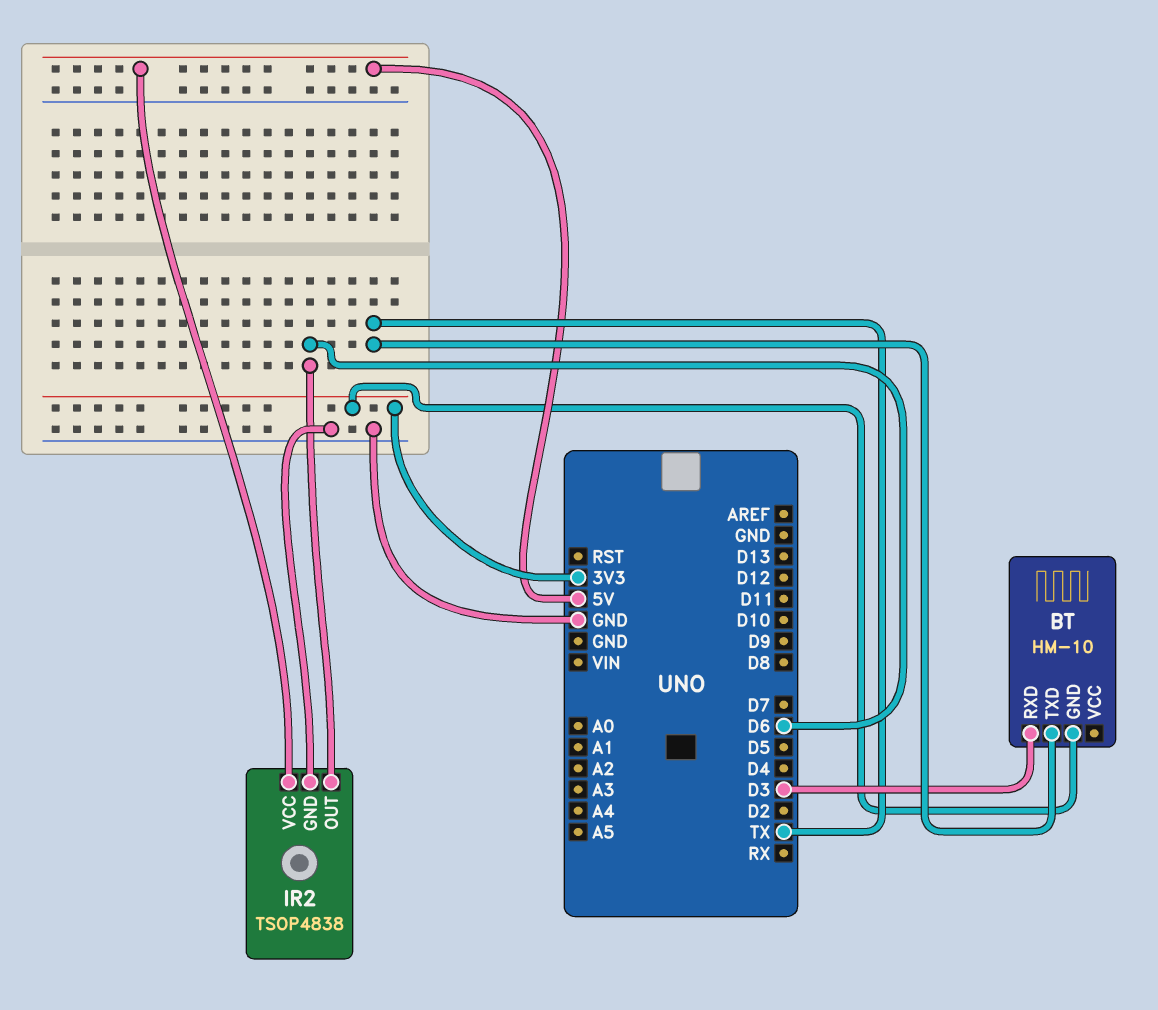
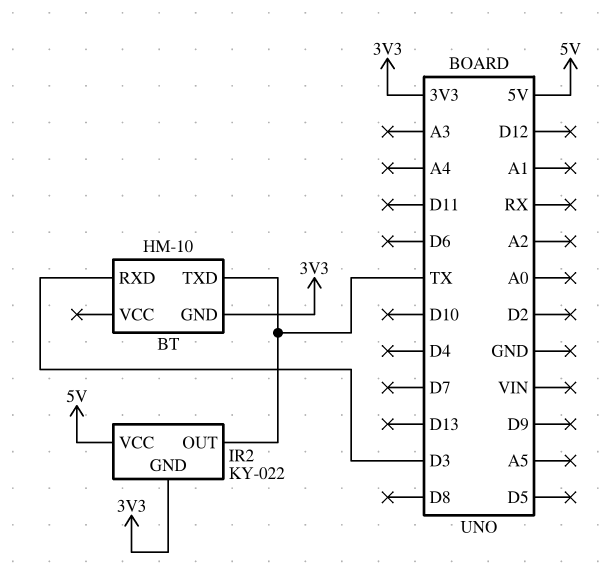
IR2: TSOP4838 -> KY-022
IR2 pin GND: GND -> 3V3
IR2 pin OUT: D6 -> TX

